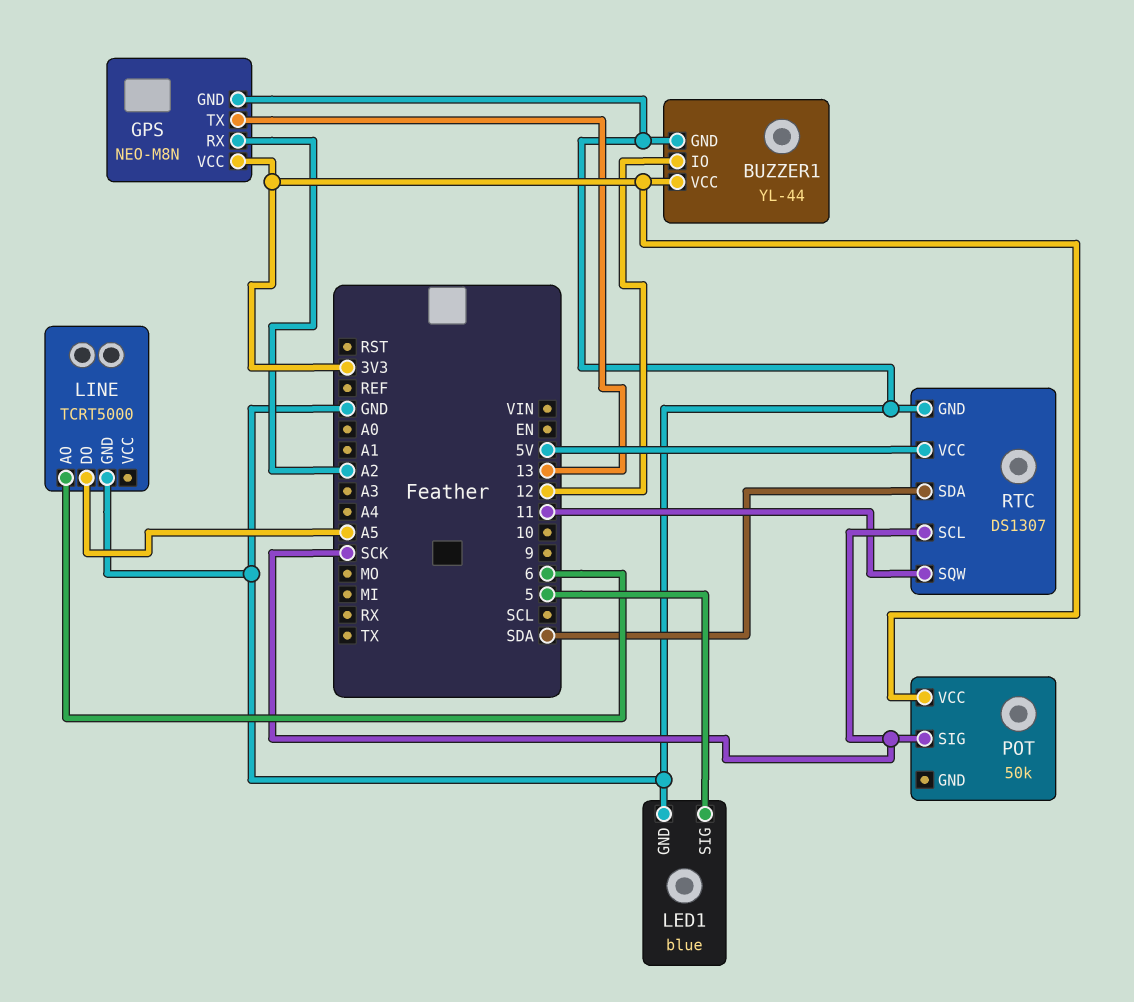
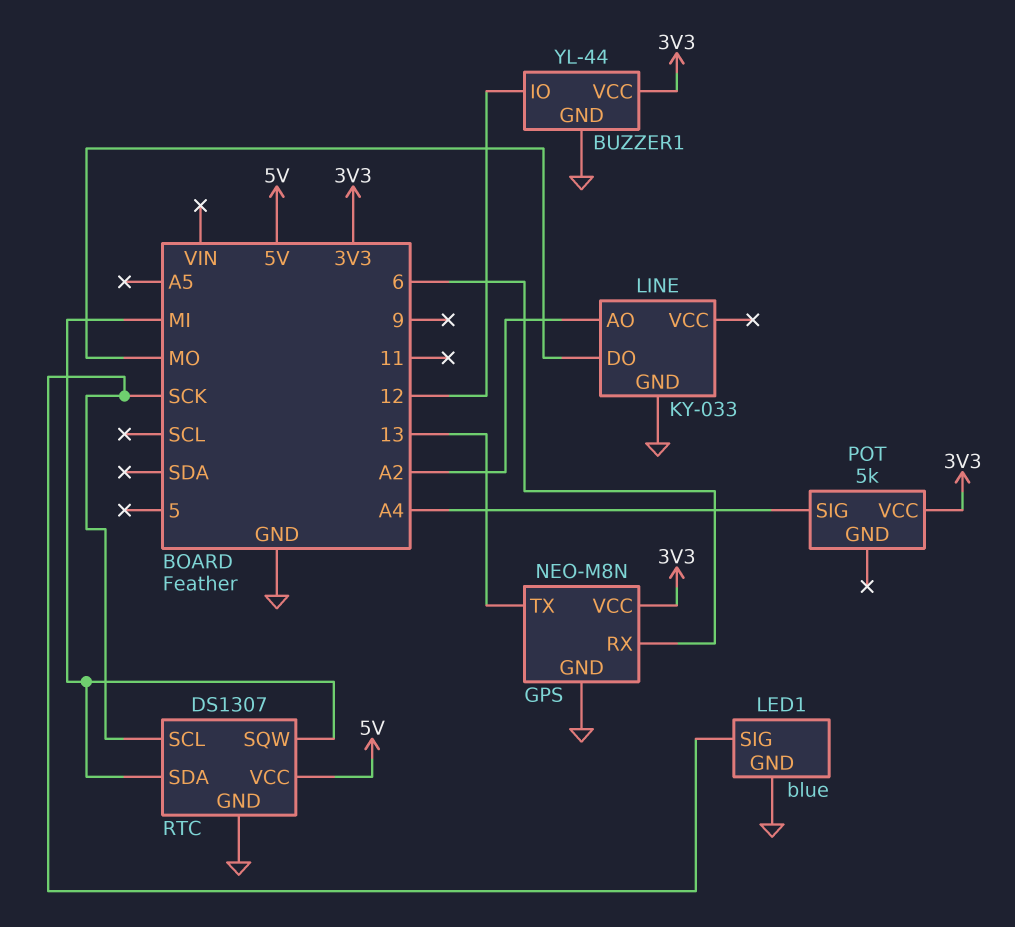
GPS pin RX: A2 -> 6
LED1 pin SIG: 5 -> SCK
LINE: TCRT5000 -> KY-033
LINE pin AO: 6 -> A2
LINE pin DO: A5 -> MO
POT: 50k -> 5k
POT pin SIG: SCK -> A4
RTC pin SDA: SDA -> MI
RTC pin SQW: 11 -> MI

